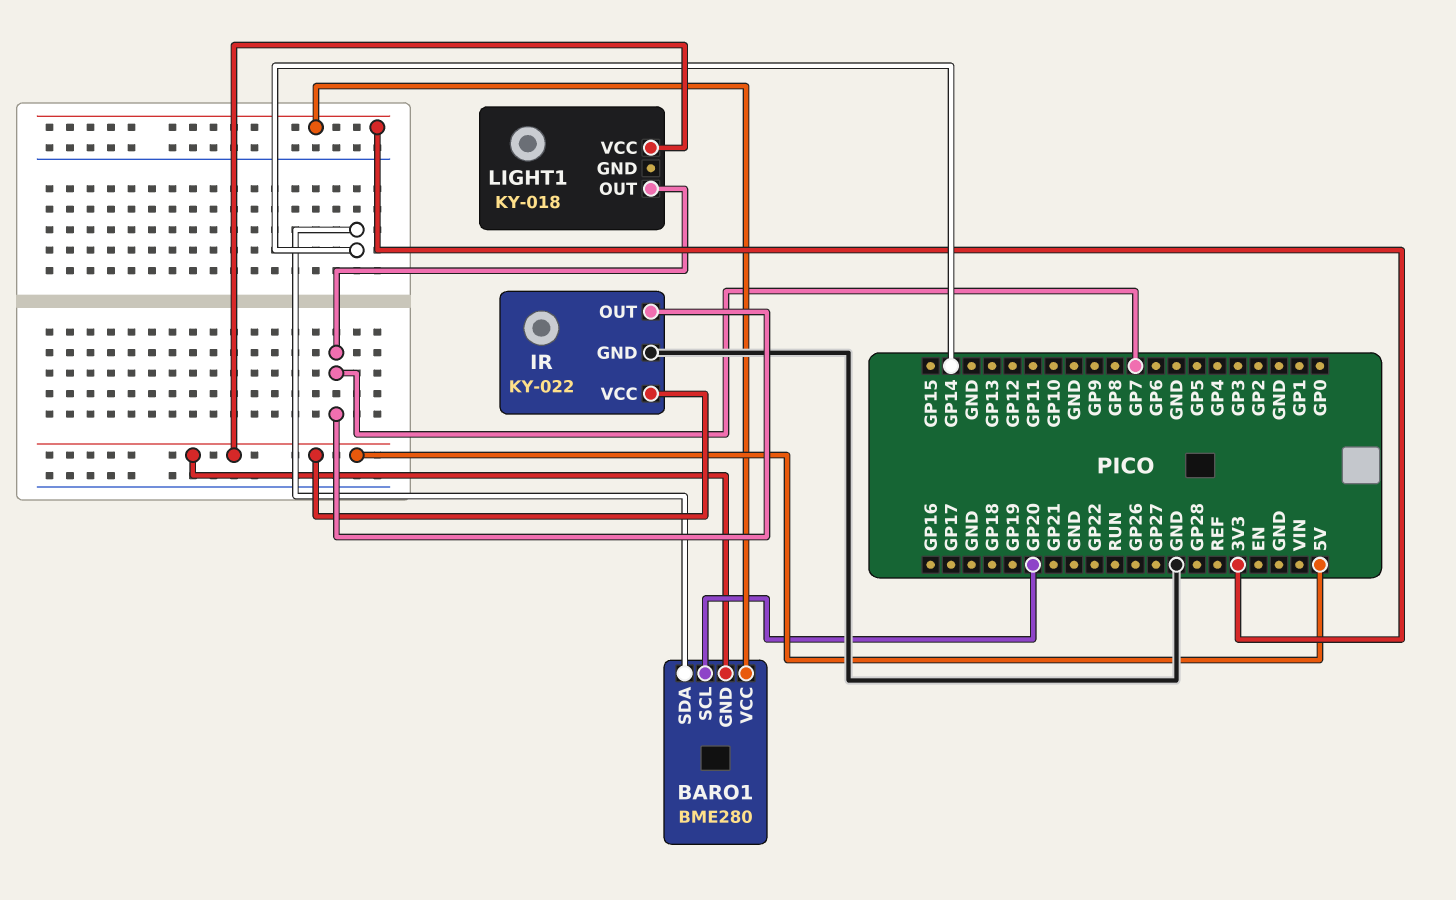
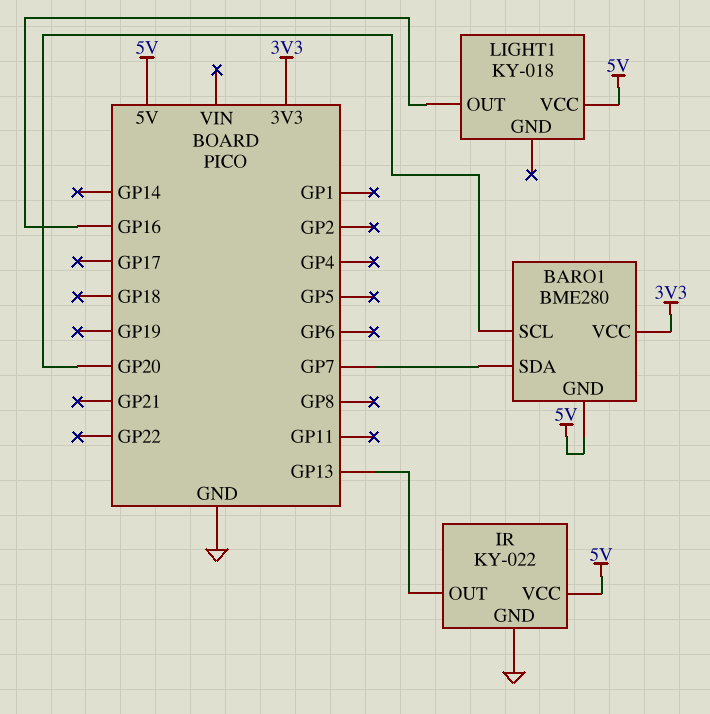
BARO1 pin SDA: GP14 -> GP7
IR pin OUT: GP7 -> GP13
LIGHT1 pin OUT: GP7 -> GP16

